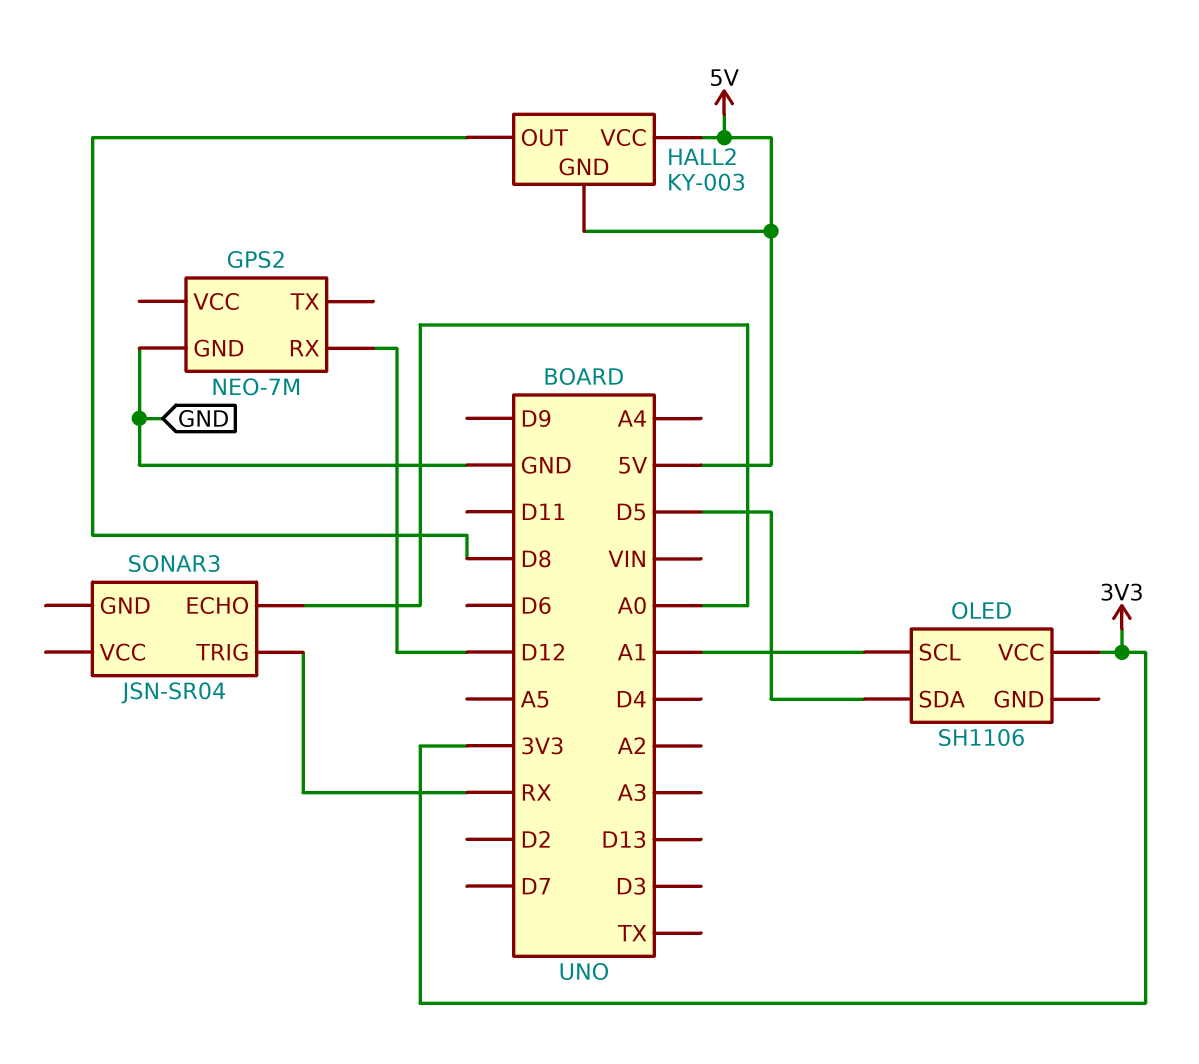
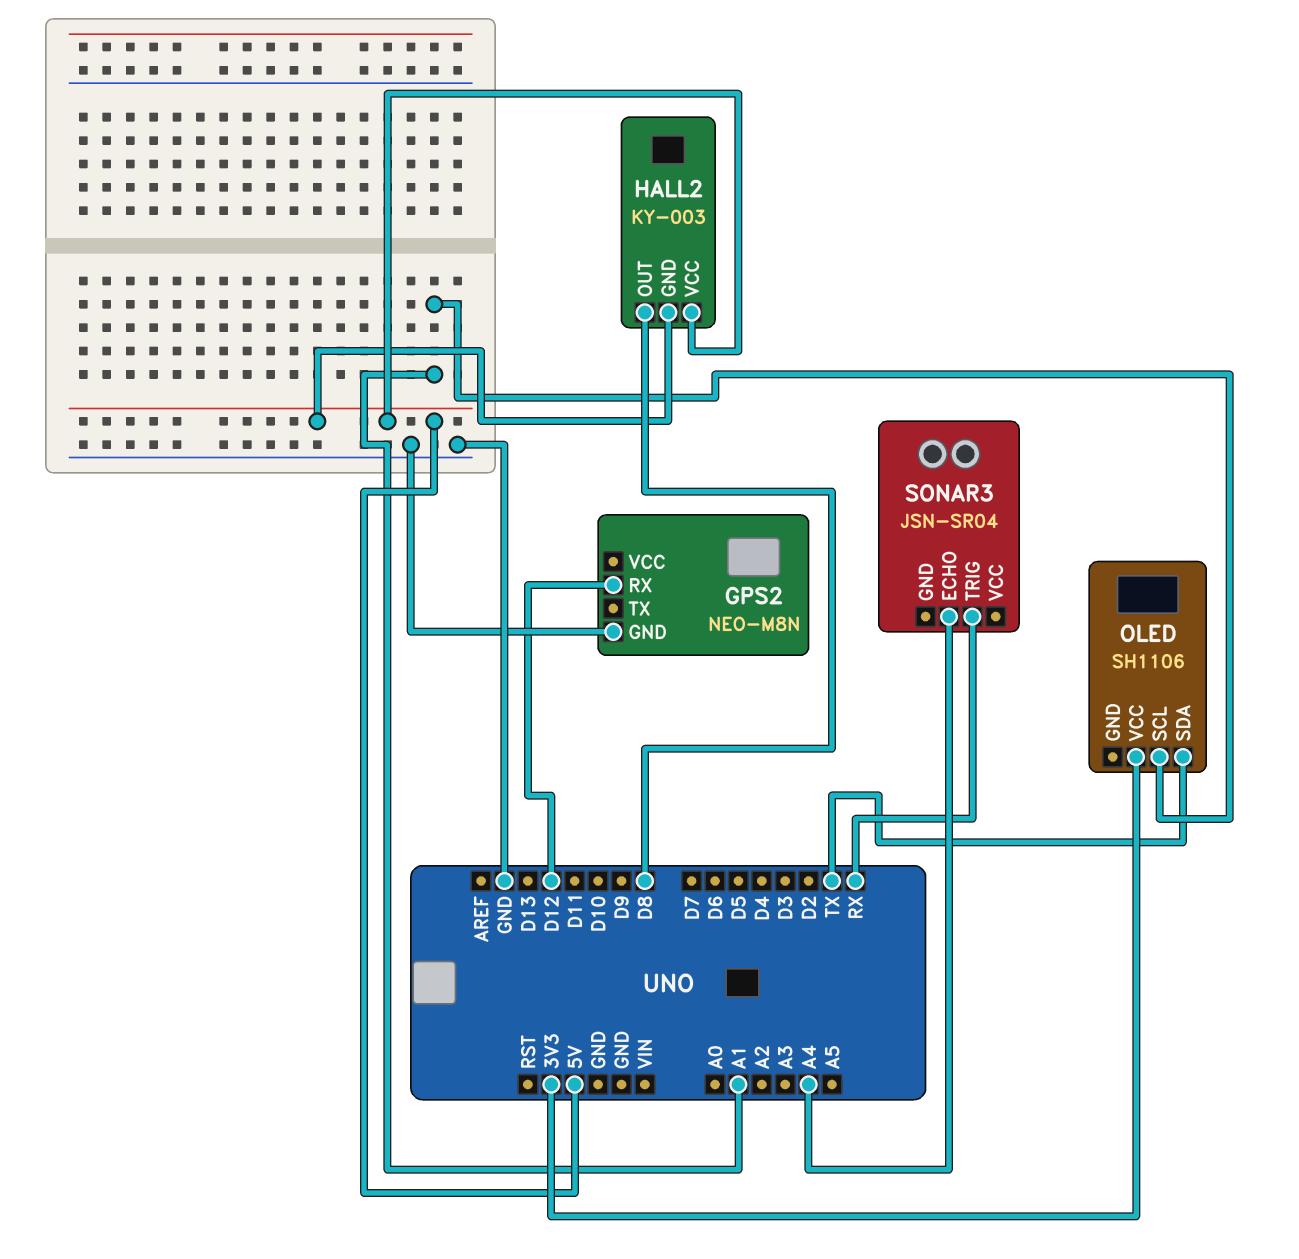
GPS2: NEO-7M -> NEO-M8N
OLED pin SDA: D5 -> TX
SONAR3 pin ECHO: A0 -> A4

